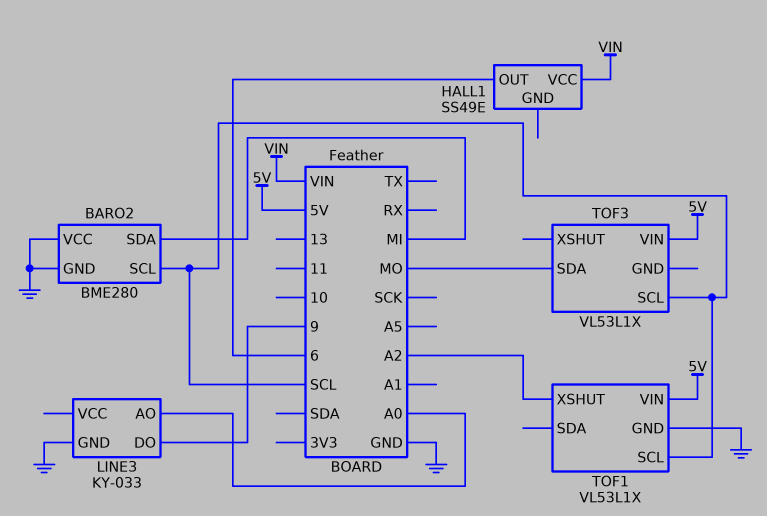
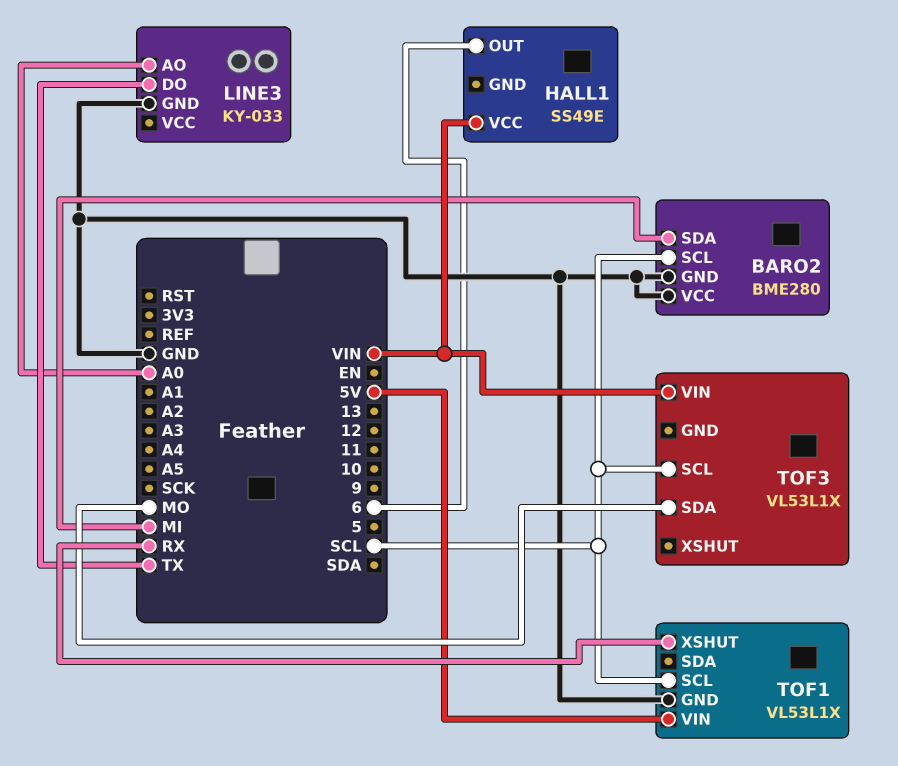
LINE3 pin DO: 9 -> TX
TOF1 pin XSHUT: A2 -> RX
TOF3 pin VIN: 5V -> VIN

